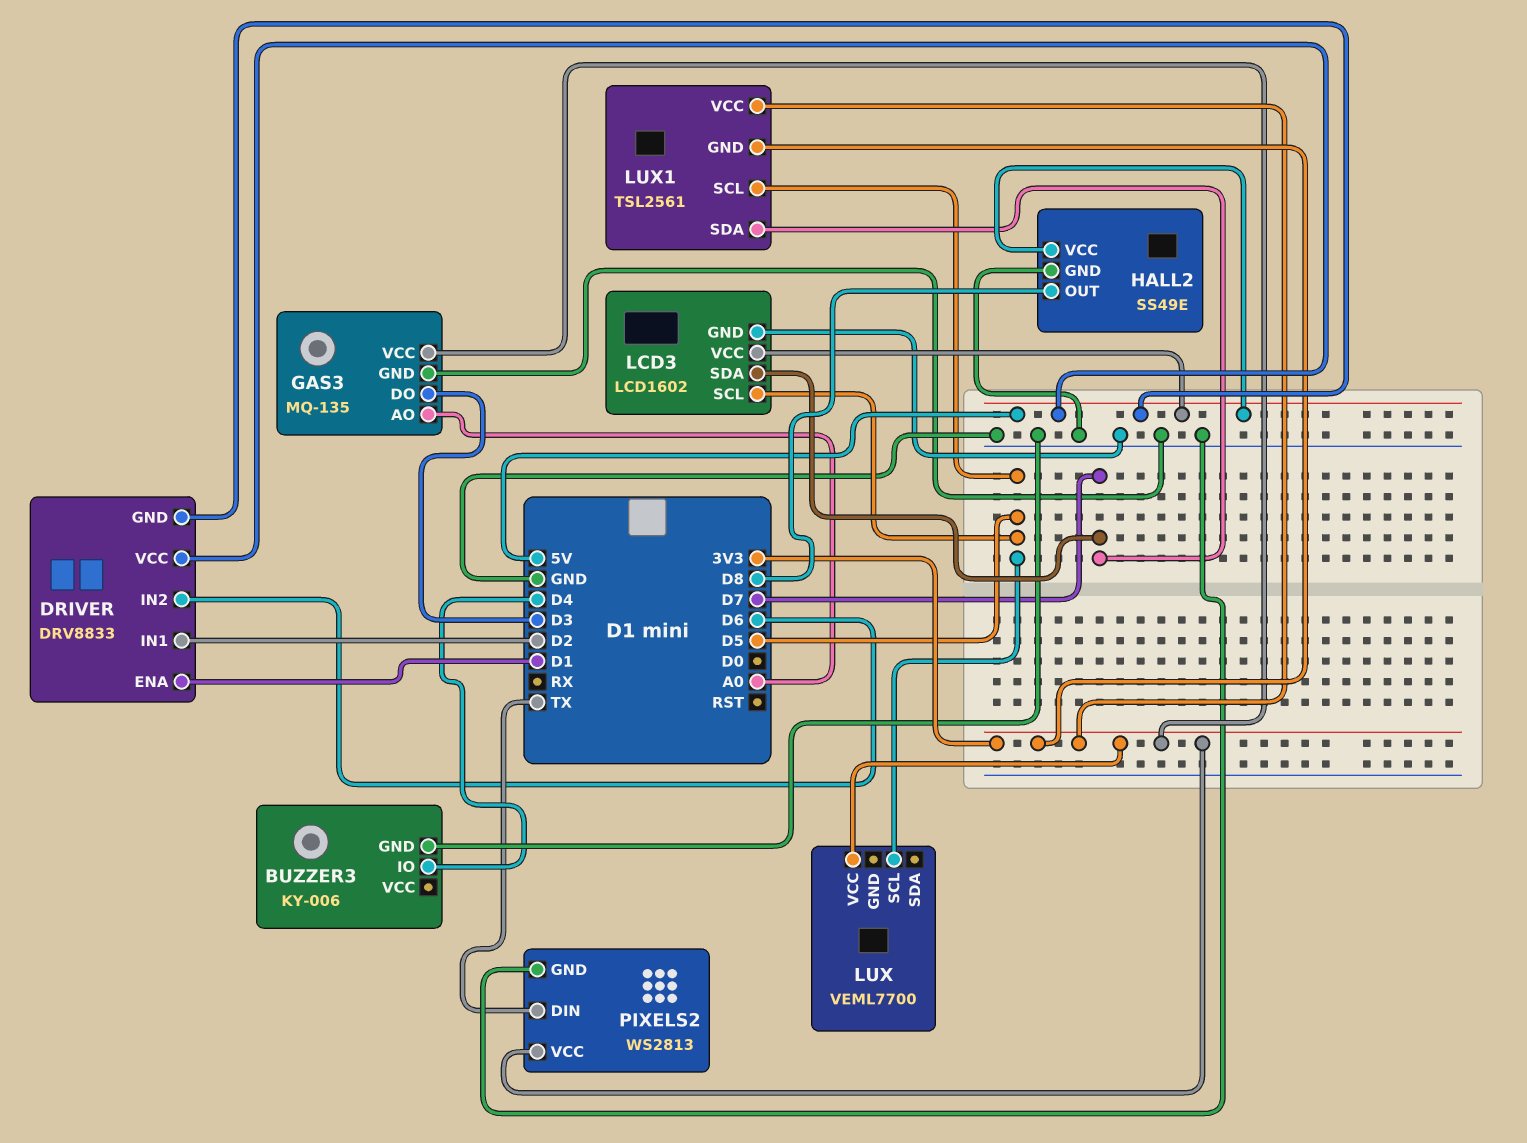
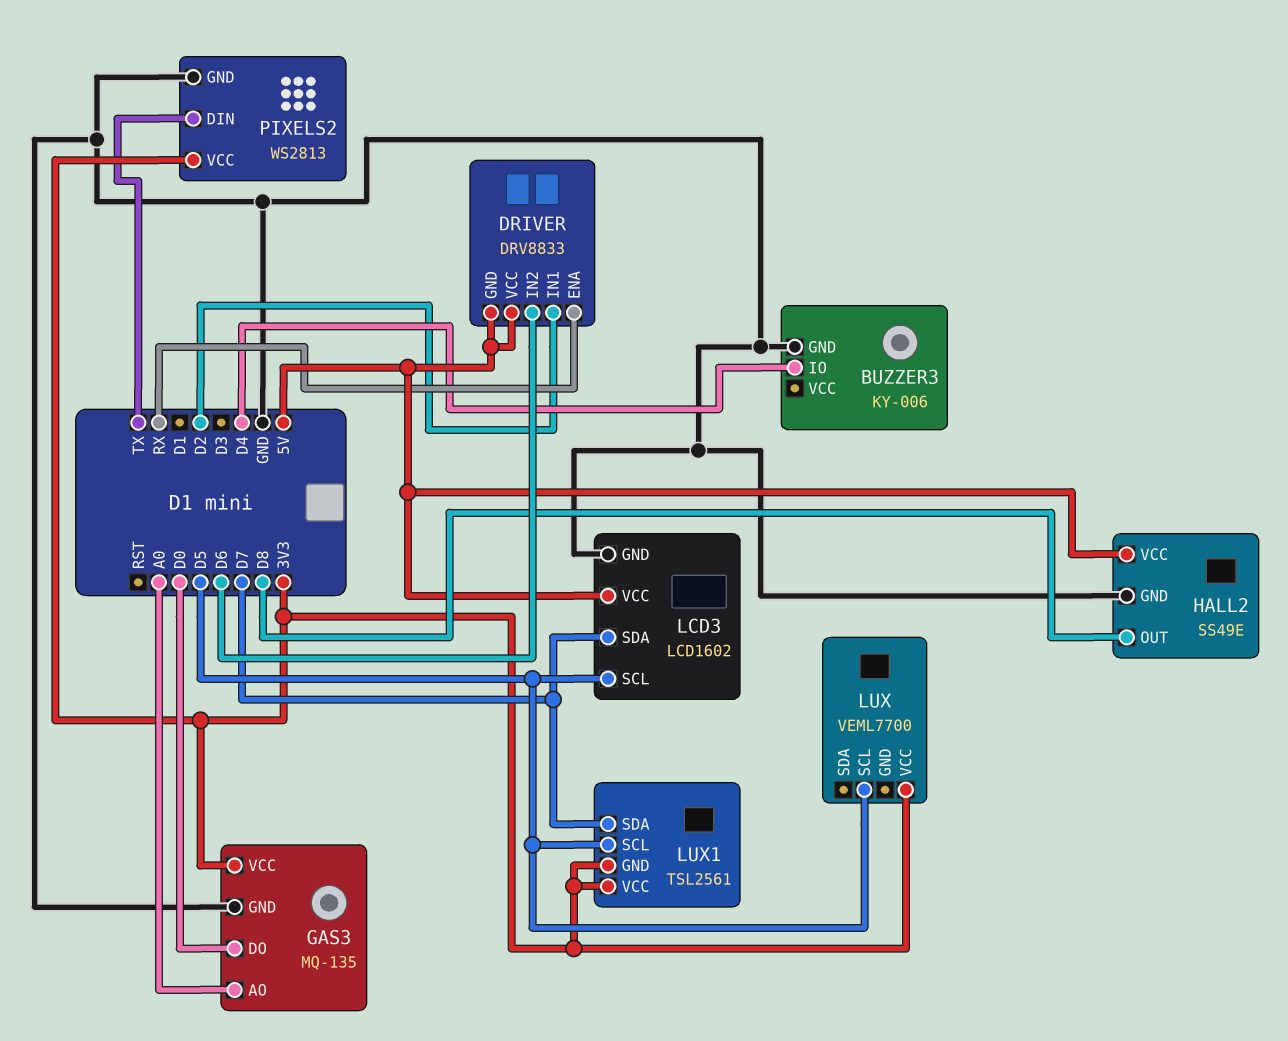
DRIVER pin ENA: D1 -> RX
GAS3 pin DO: D3 -> D0

